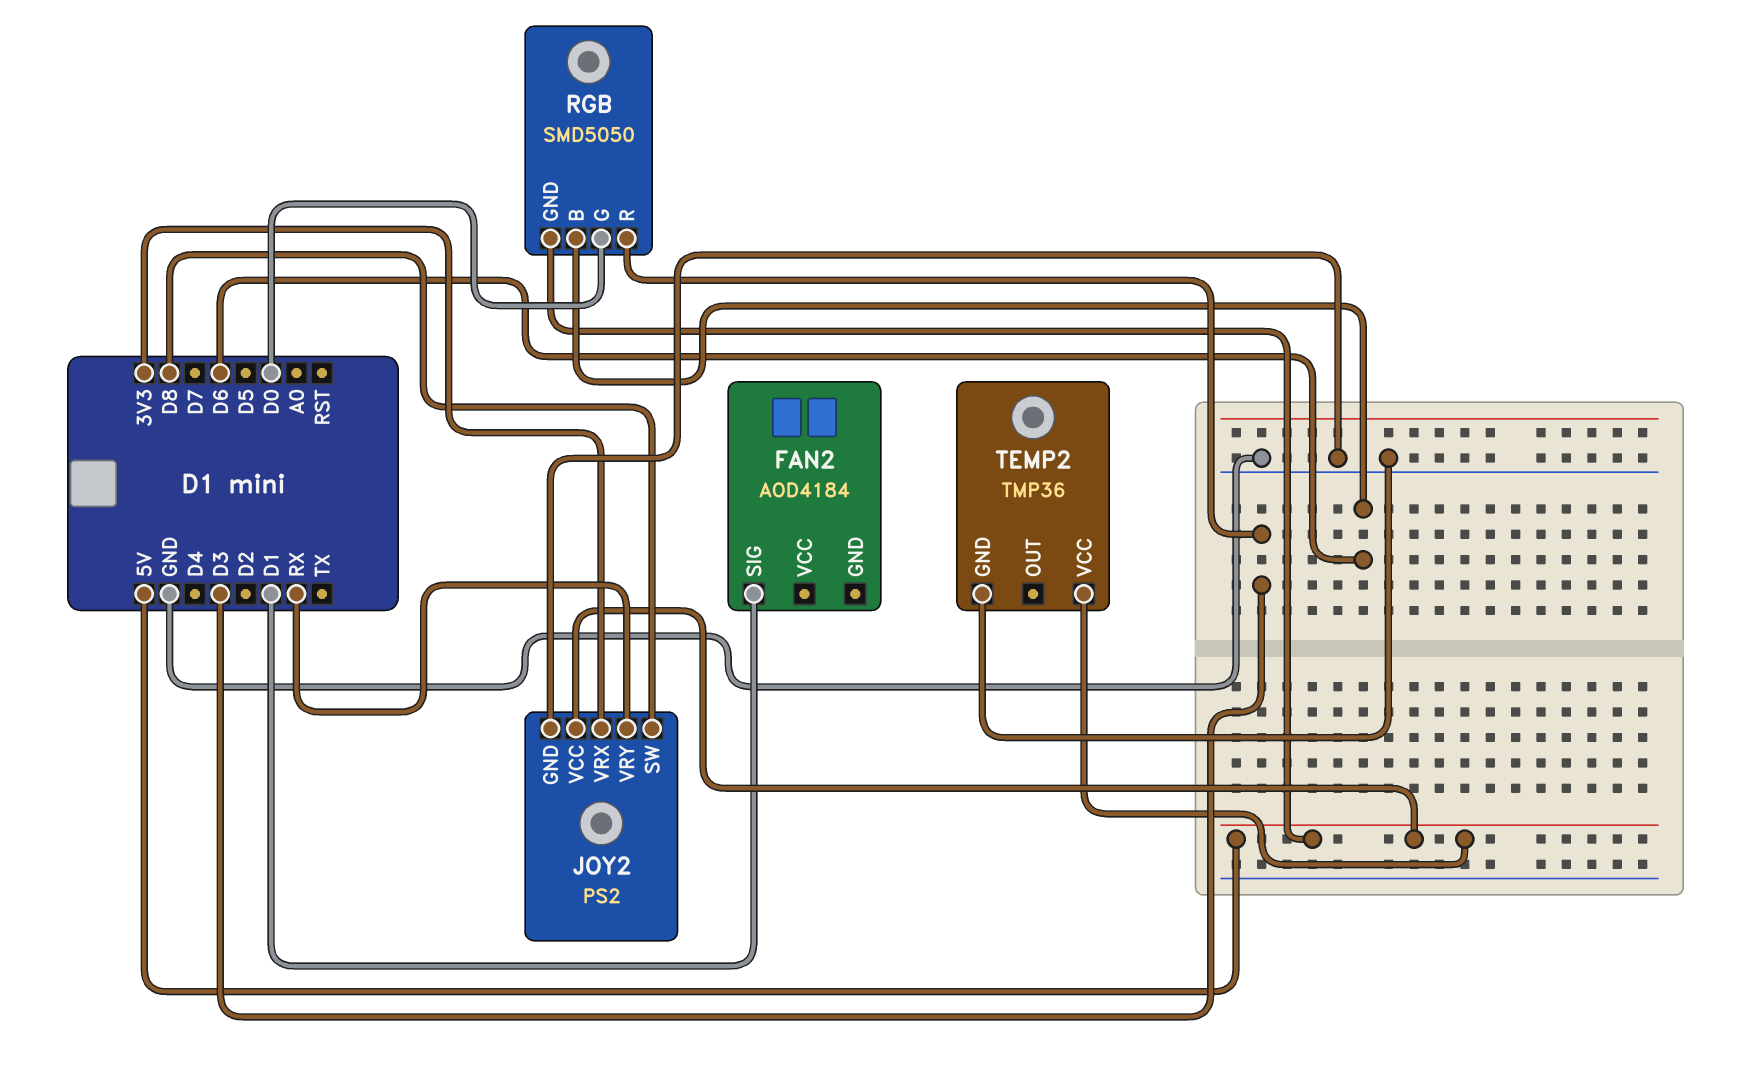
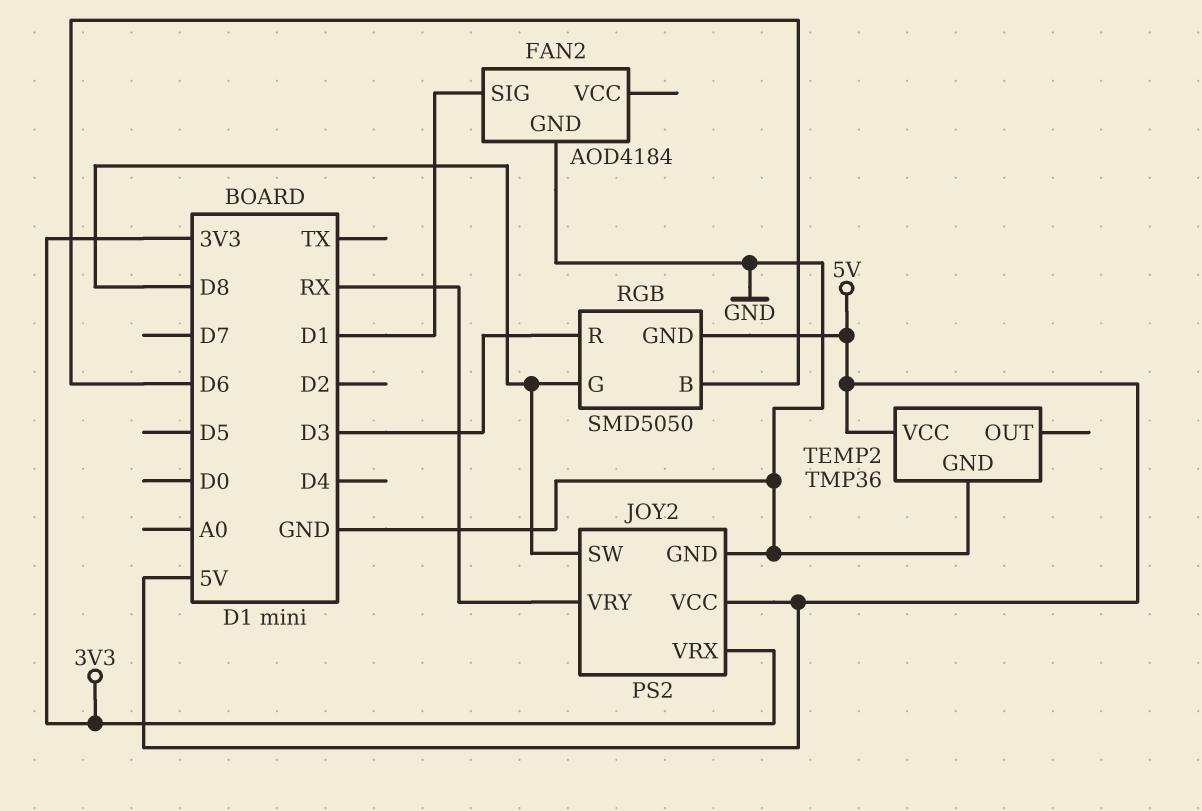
FAN2 pin GND: none -> GND
RGB pin G: D0 -> D8

